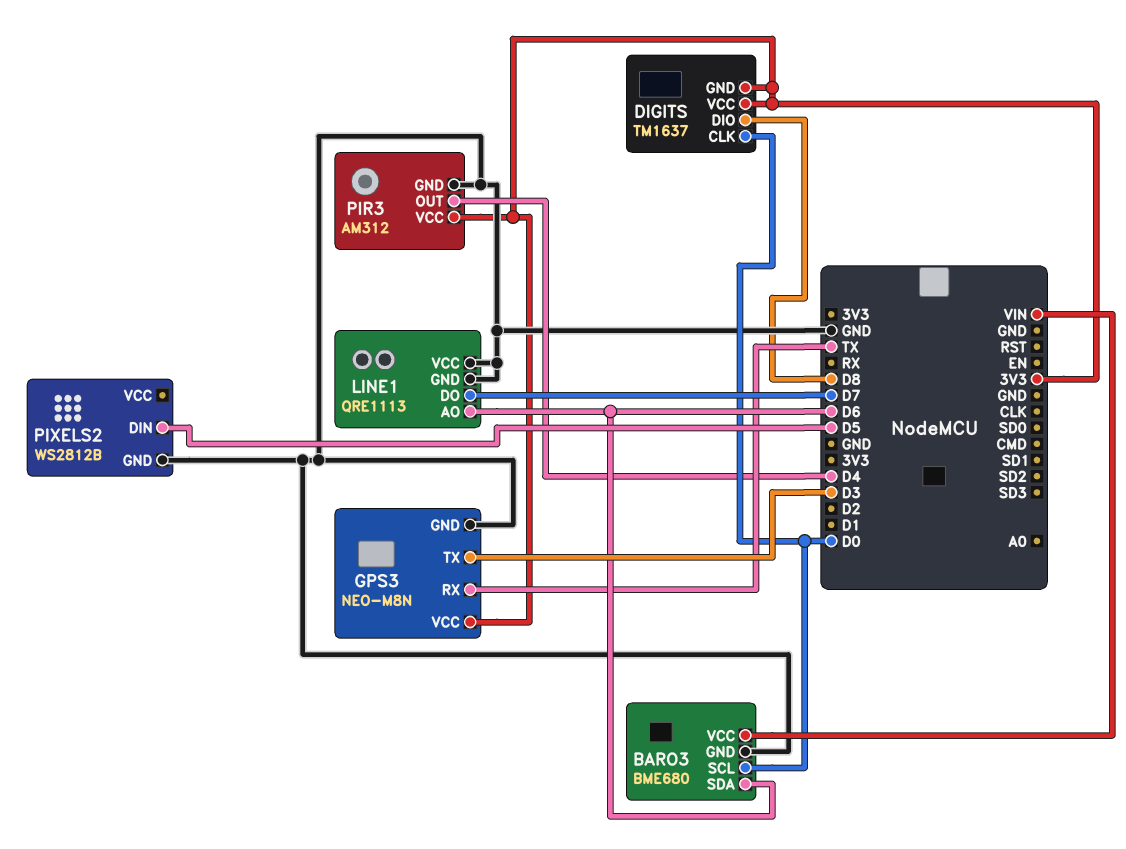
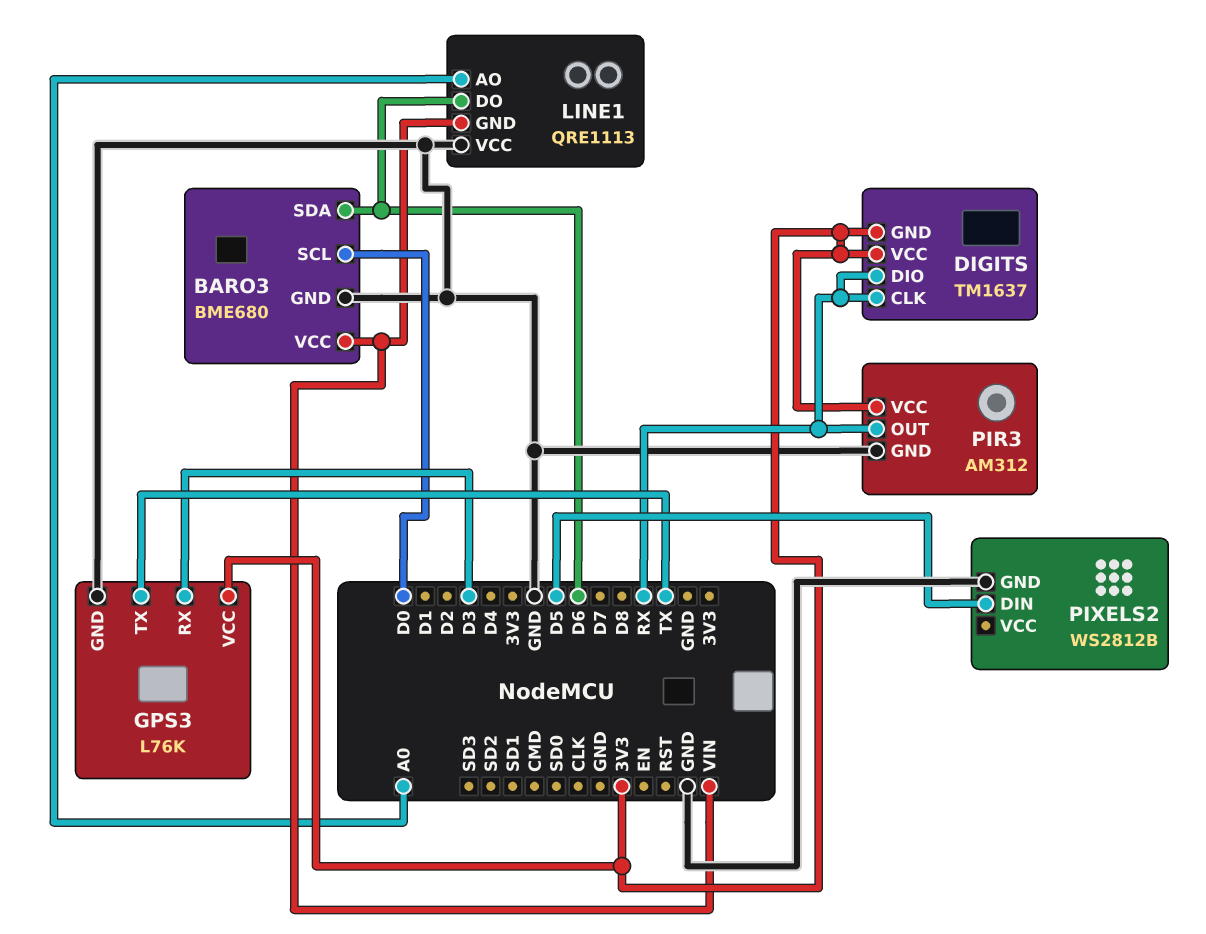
DIGITS pin CLK: D0 -> RX
DIGITS pin DIO: D8 -> RX
GPS3: NEO-M8N -> L76K
GPS3 pin RX: TX -> D3
GPS3 pin TX: D3 -> TX
LINE1 pin AO: D6 -> A0
LINE1 pin DO: D7 -> D6
LINE1 pin GND: GND -> VIN
PIR3 pin OUT: D4 -> RX

